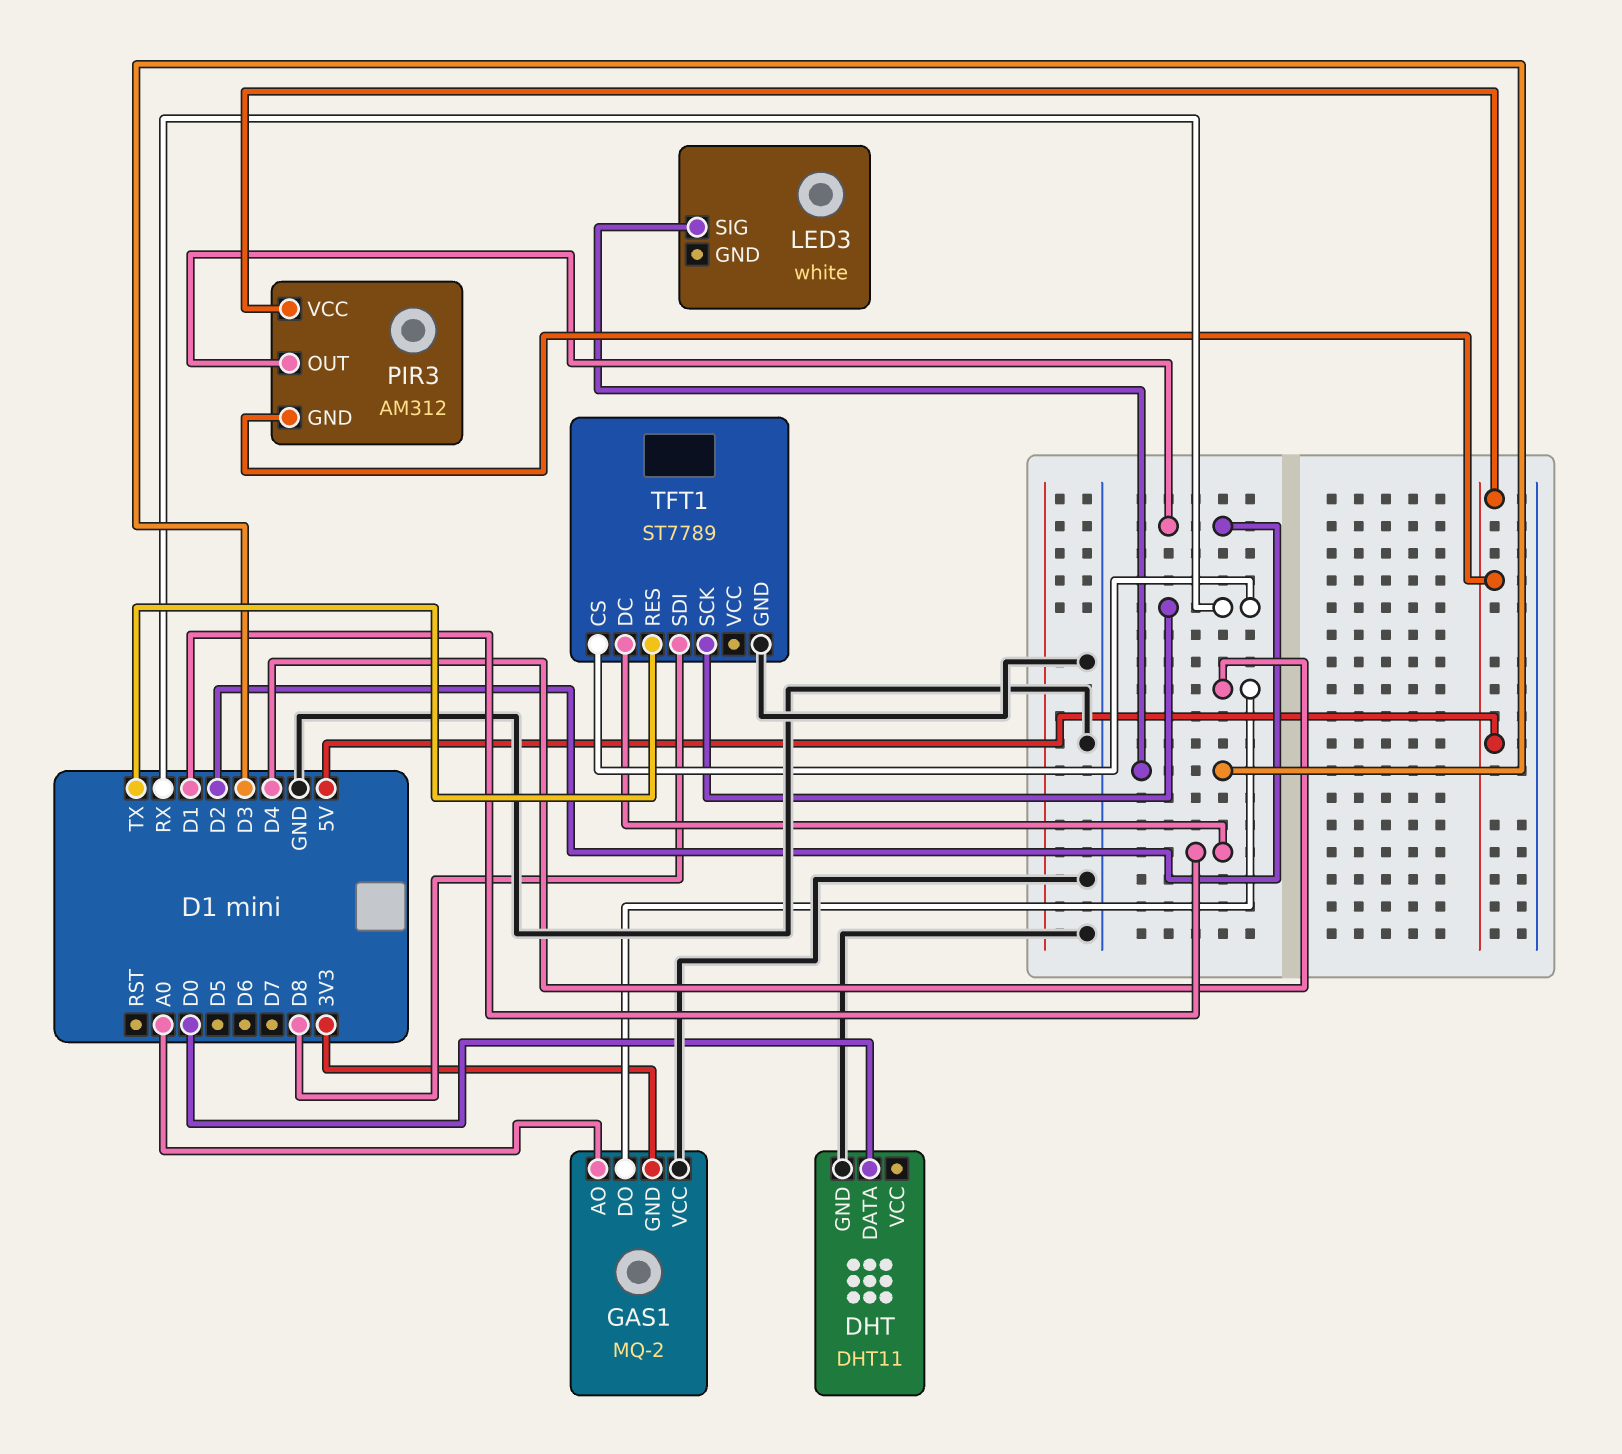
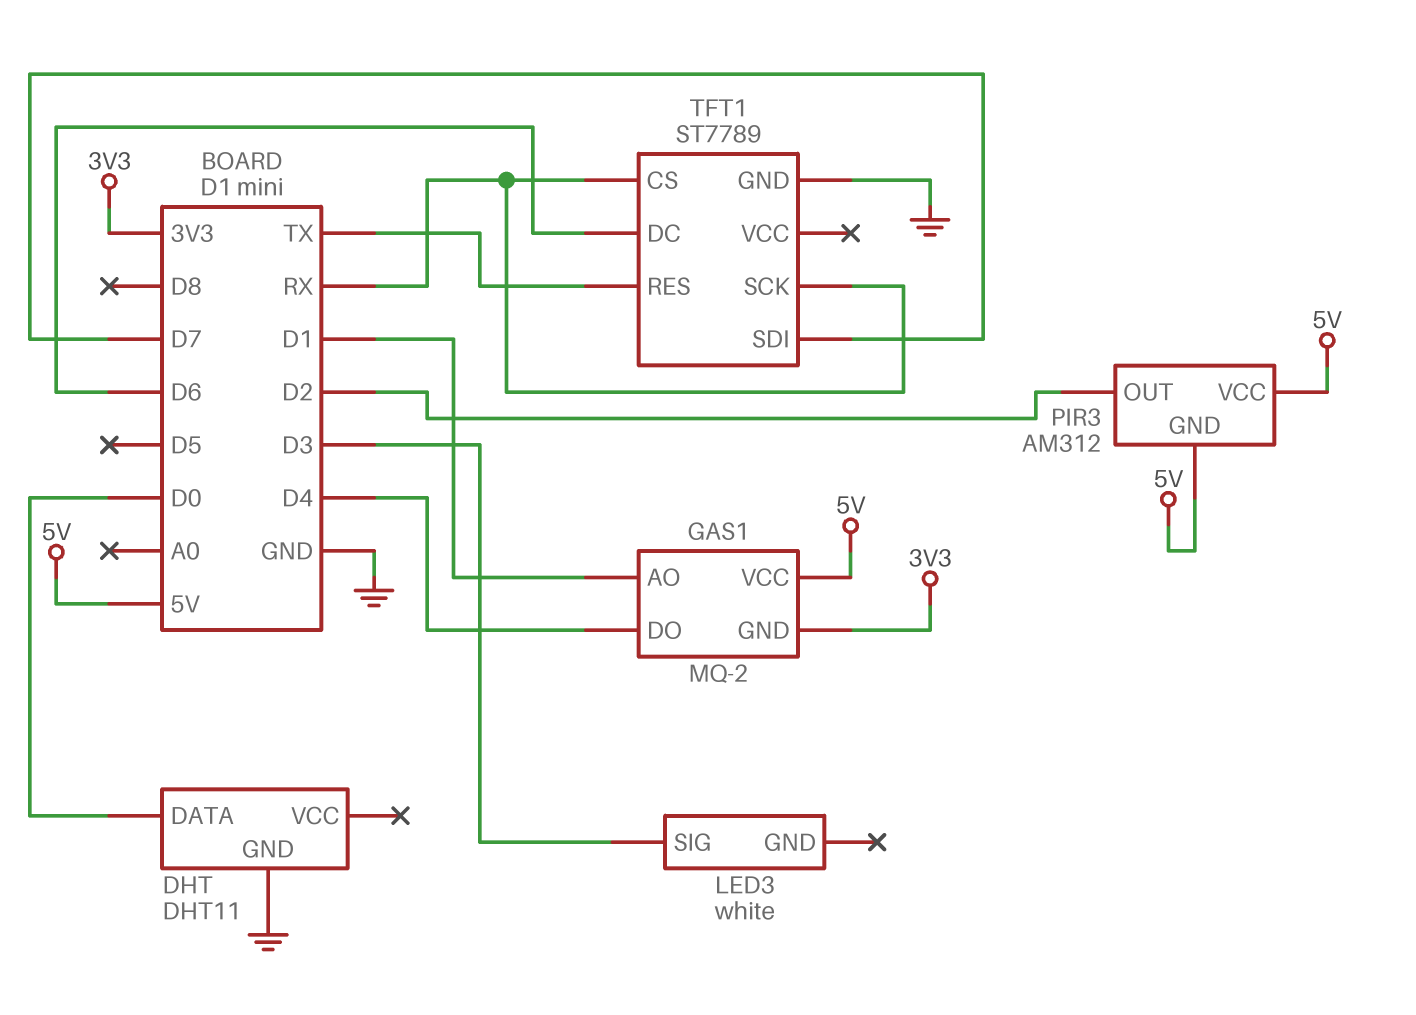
GAS1 pin AO: A0 -> D1
GAS1 pin VCC: GND -> 5V
TFT1 pin DC: D1 -> D6
TFT1 pin SDI: D8 -> D7

